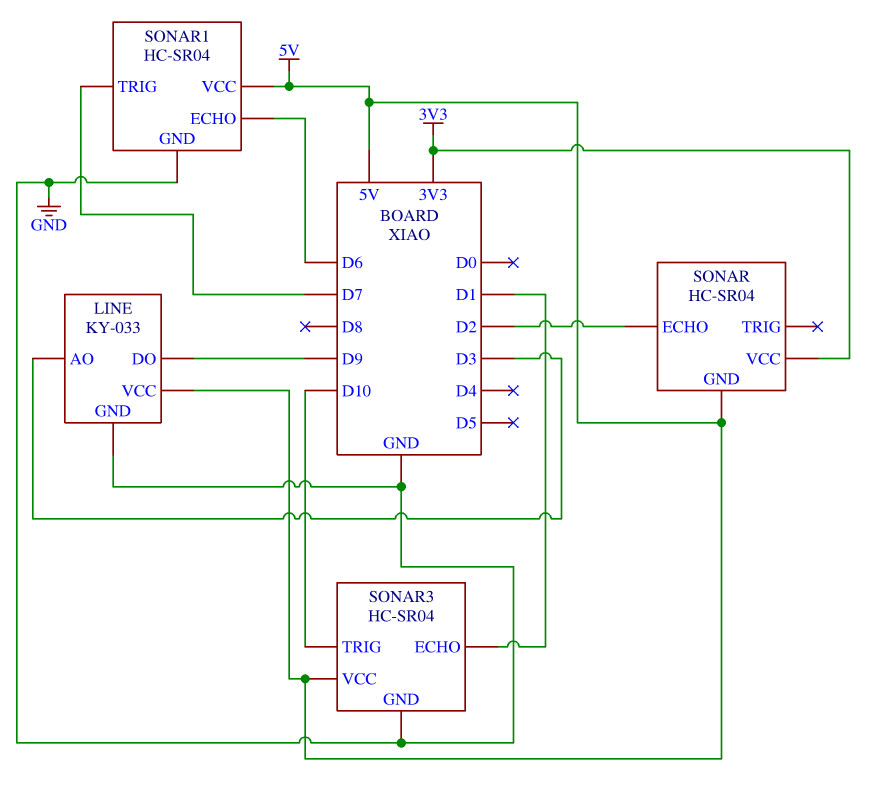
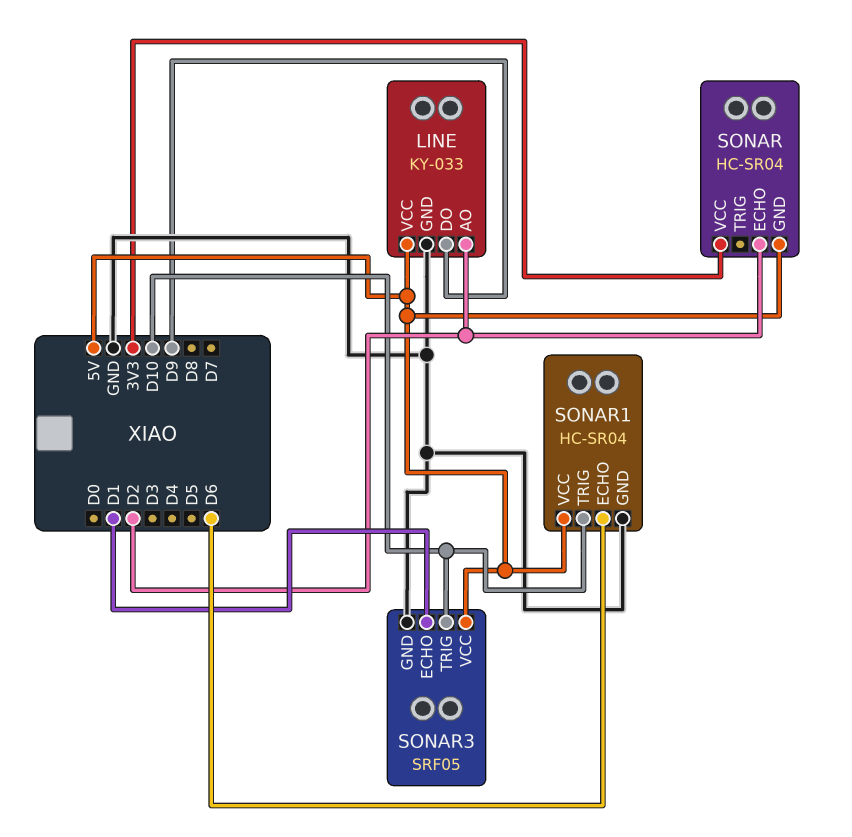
LINE pin AO: D3 -> D2
SONAR1 pin TRIG: D7 -> D10
SONAR3: HC-SR04 -> SRF05

